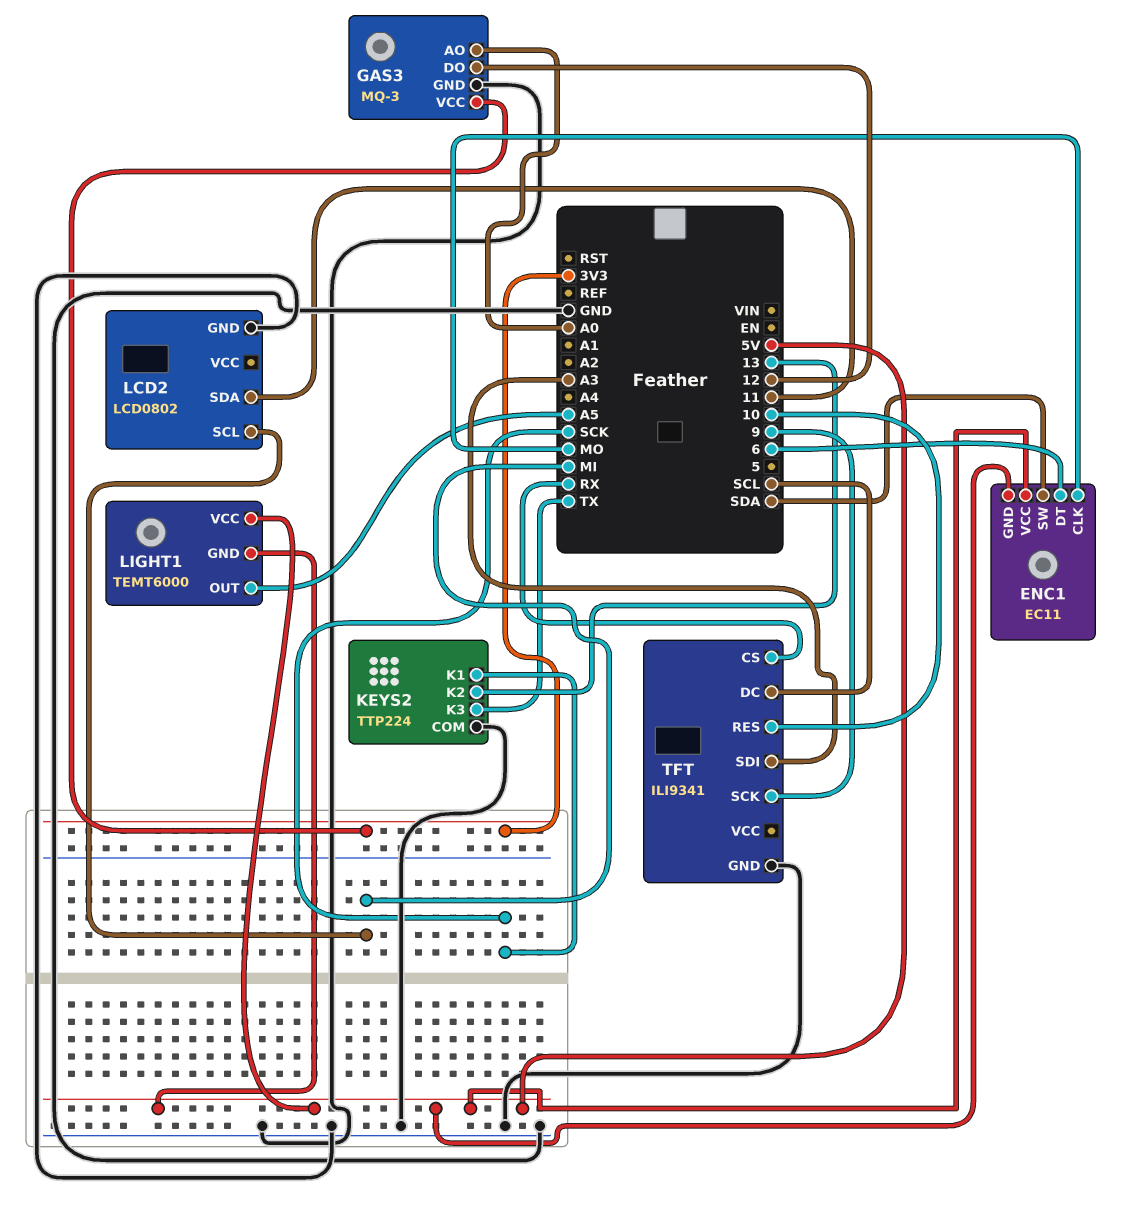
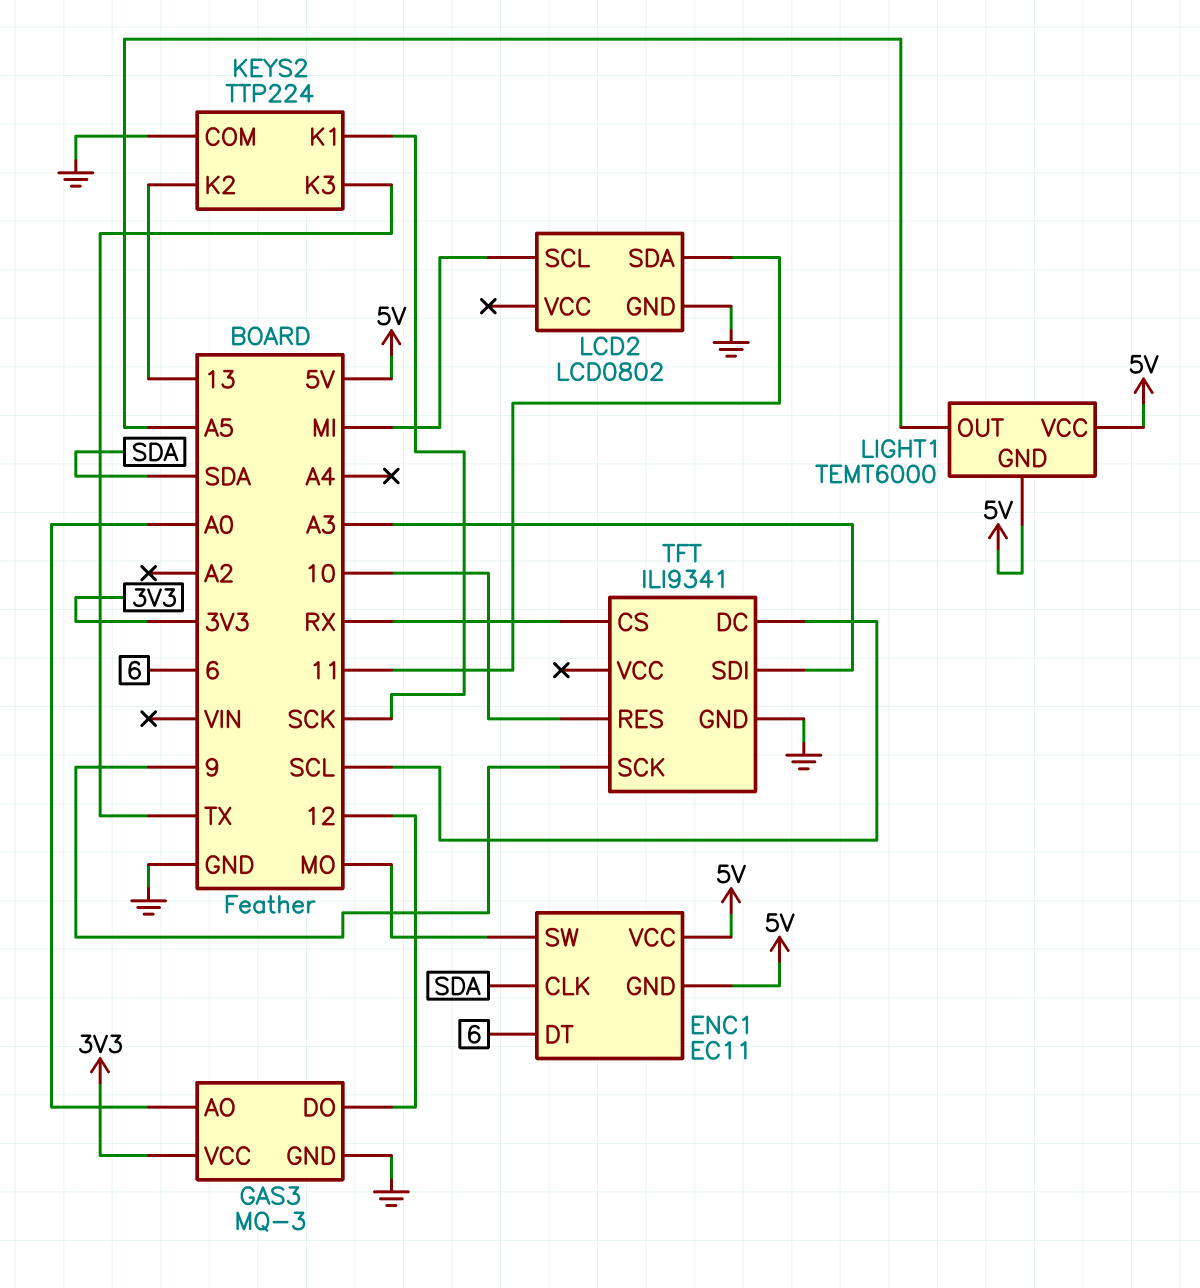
ENC1 pin CLK: MO -> SDA
ENC1 pin SW: SDA -> MO

